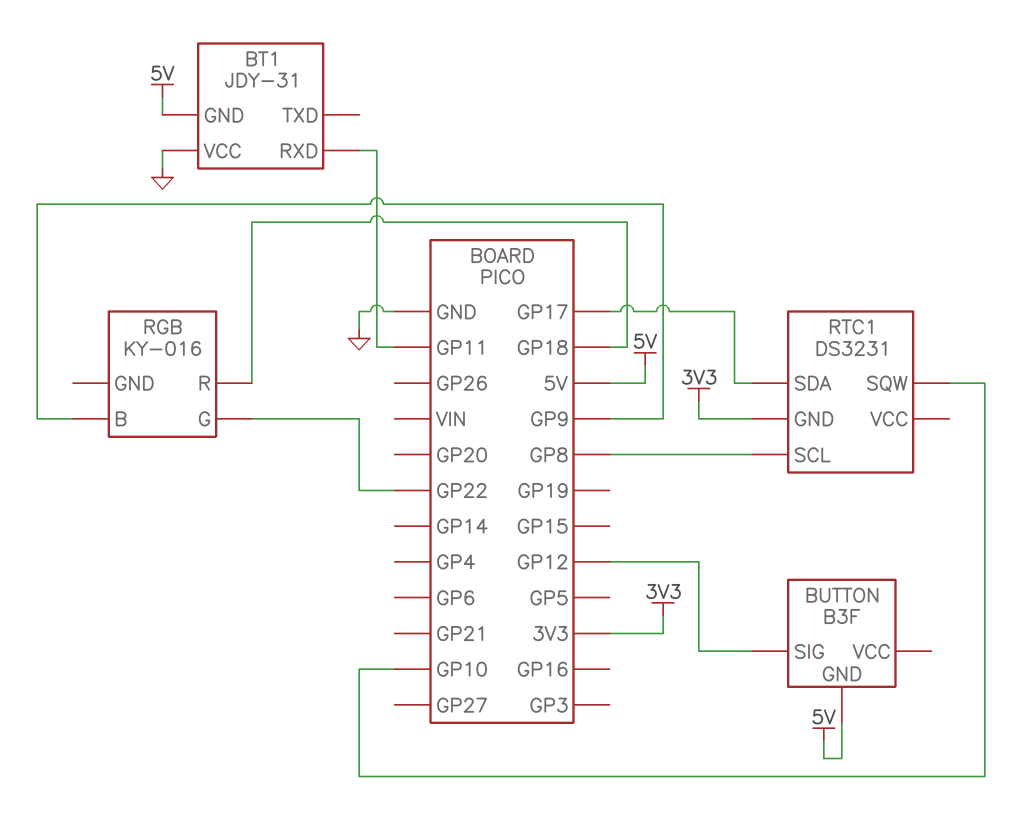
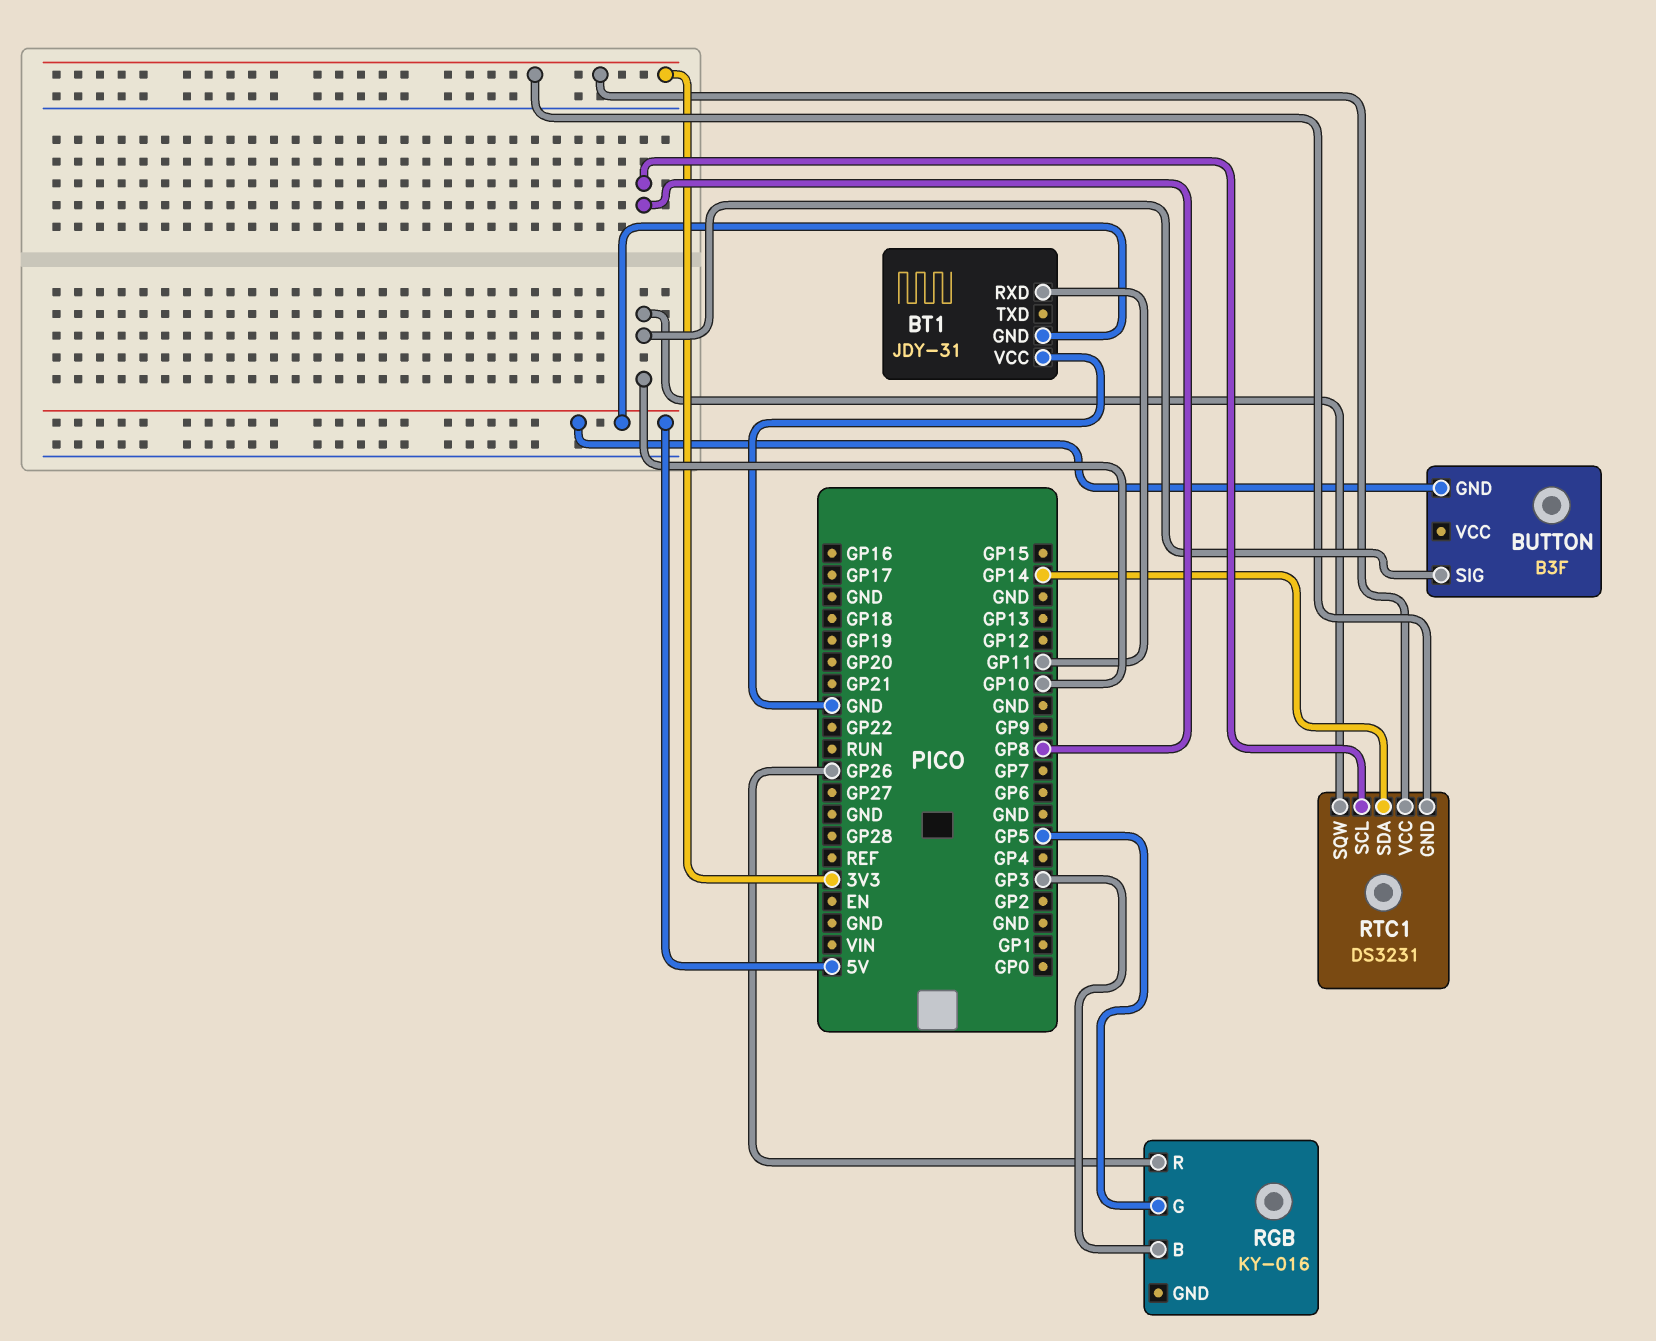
BUTTON pin SIG: GP12 -> GP10
RGB pin B: GP9 -> GP3
RGB pin G: GP22 -> GP5
RGB pin R: GP18 -> GP26
RTC1 pin SDA: GP17 -> GP14
RTC1 pin VCC: none -> 3V3

